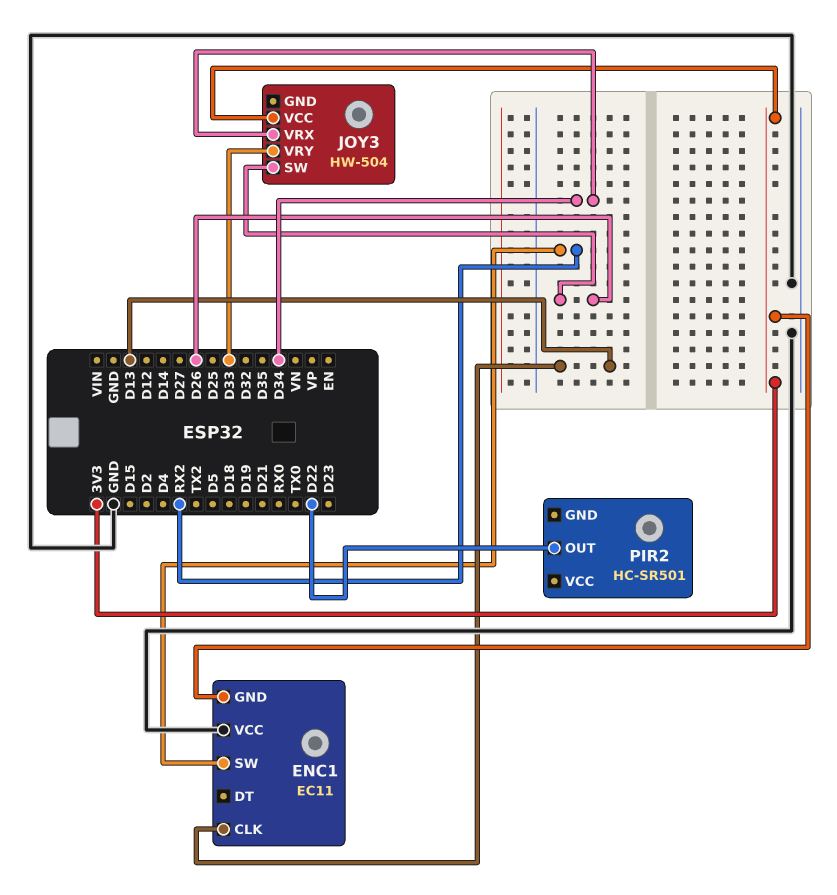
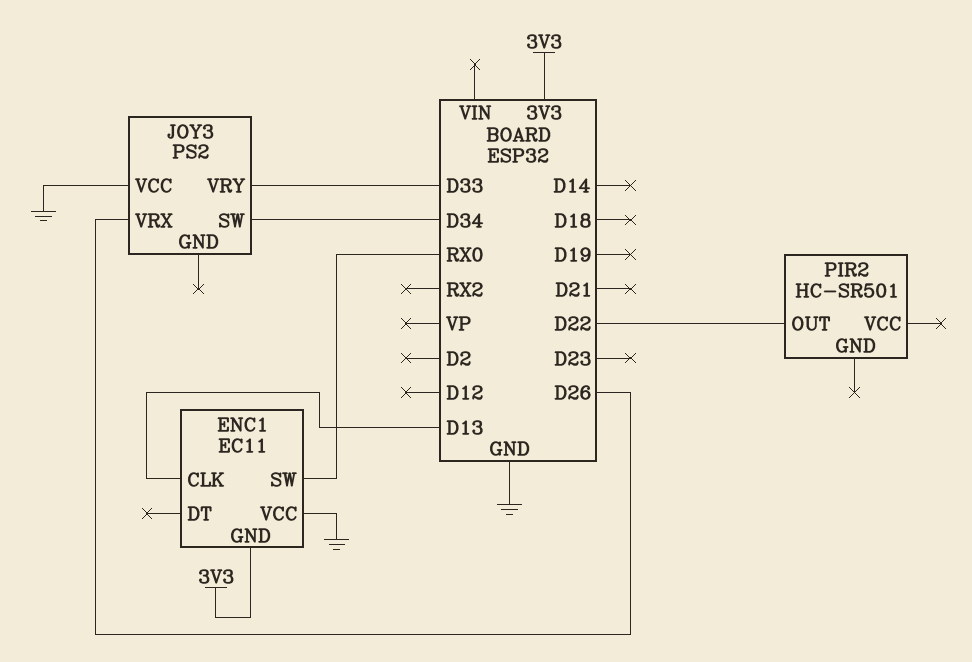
ENC1 pin SW: RX2 -> RX0
JOY3: HW-504 -> PS2
JOY3 pin SW: D26 -> D34
JOY3 pin VCC: 3V3 -> GND
JOY3 pin VRX: D34 -> D26

